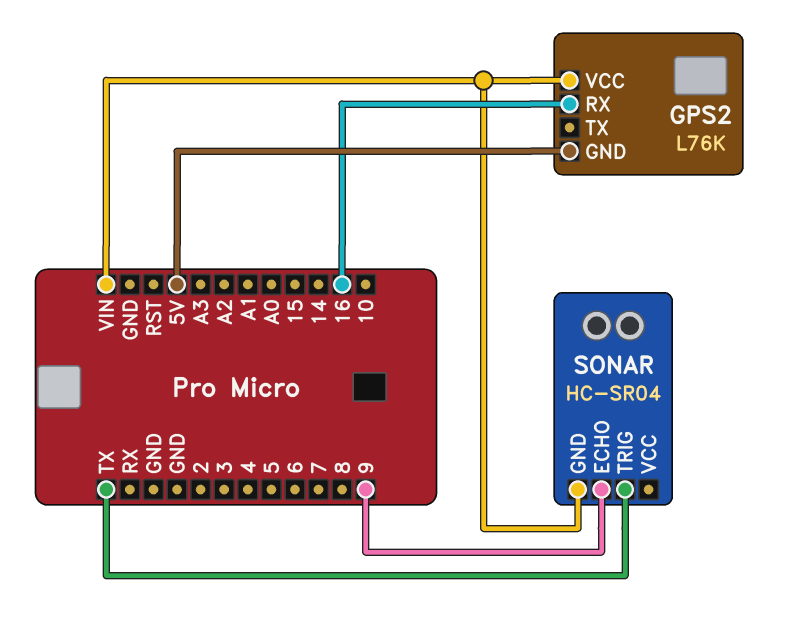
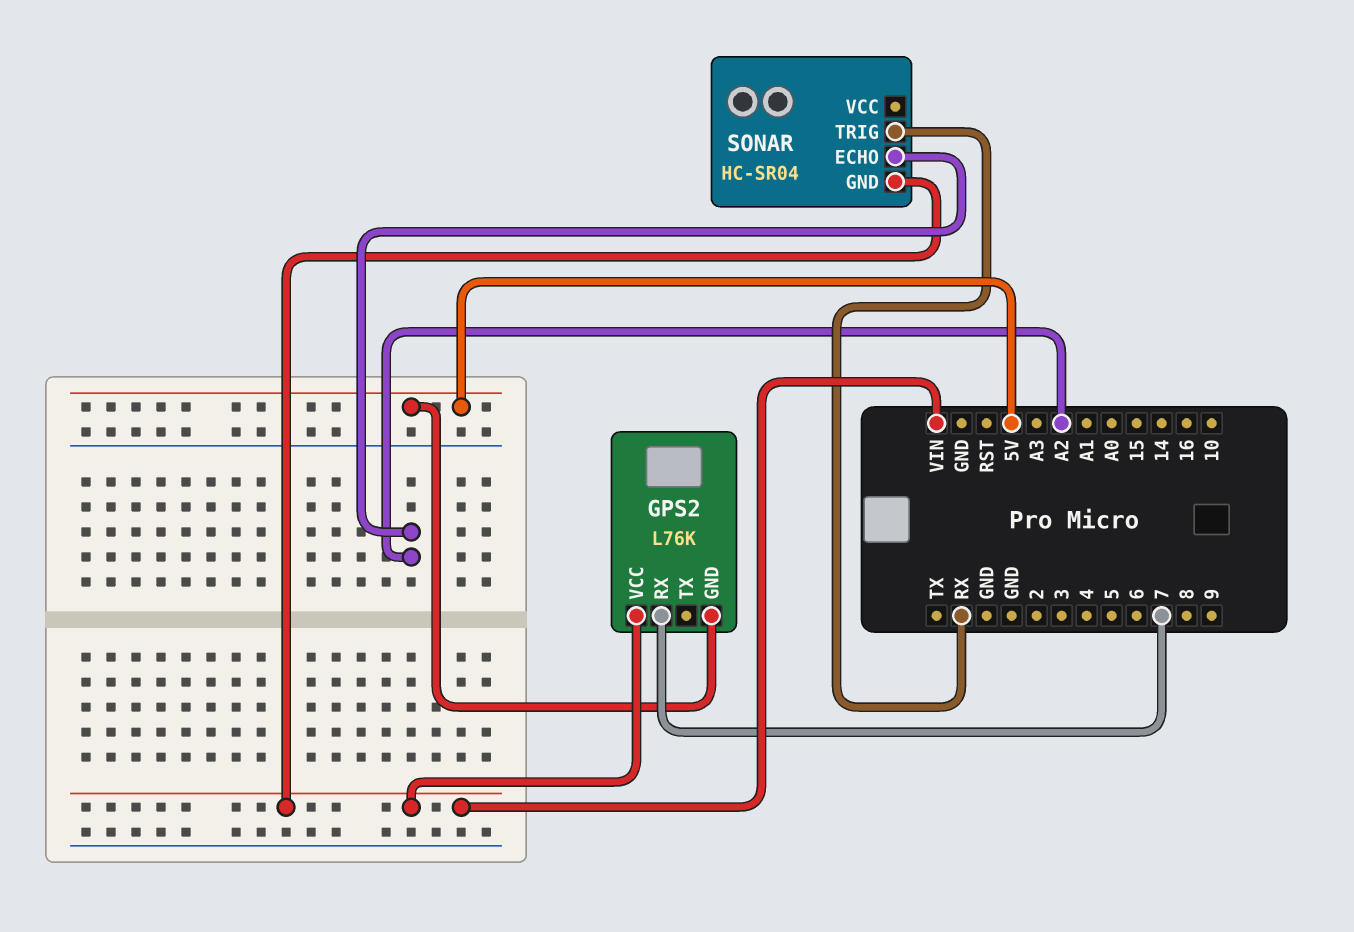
GPS2 pin RX: 16 -> 7
SONAR pin ECHO: 9 -> A2
SONAR pin TRIG: TX -> RX

